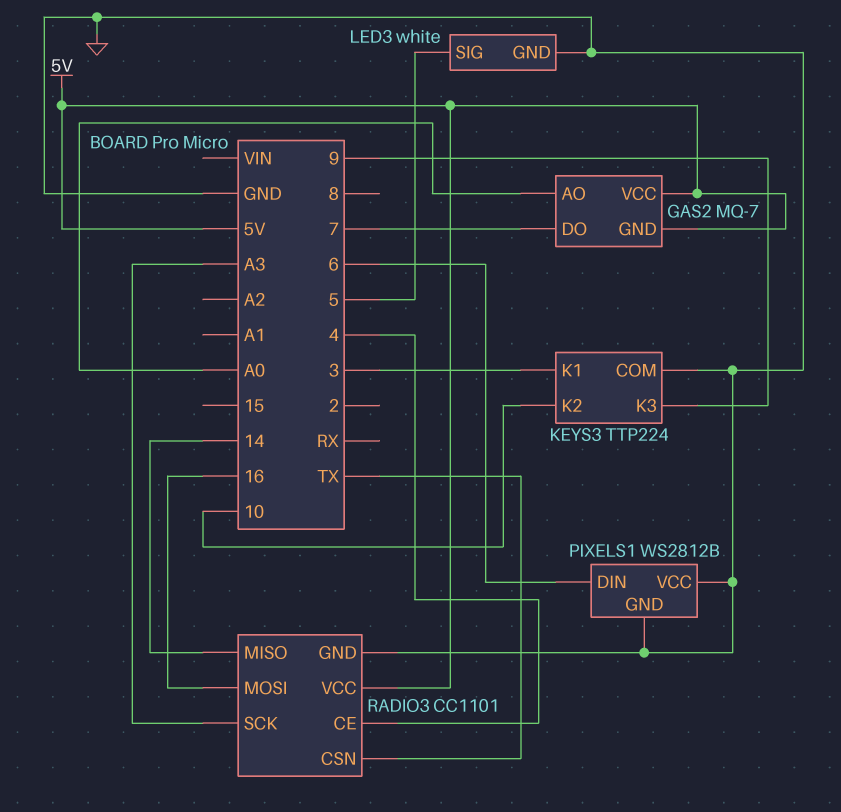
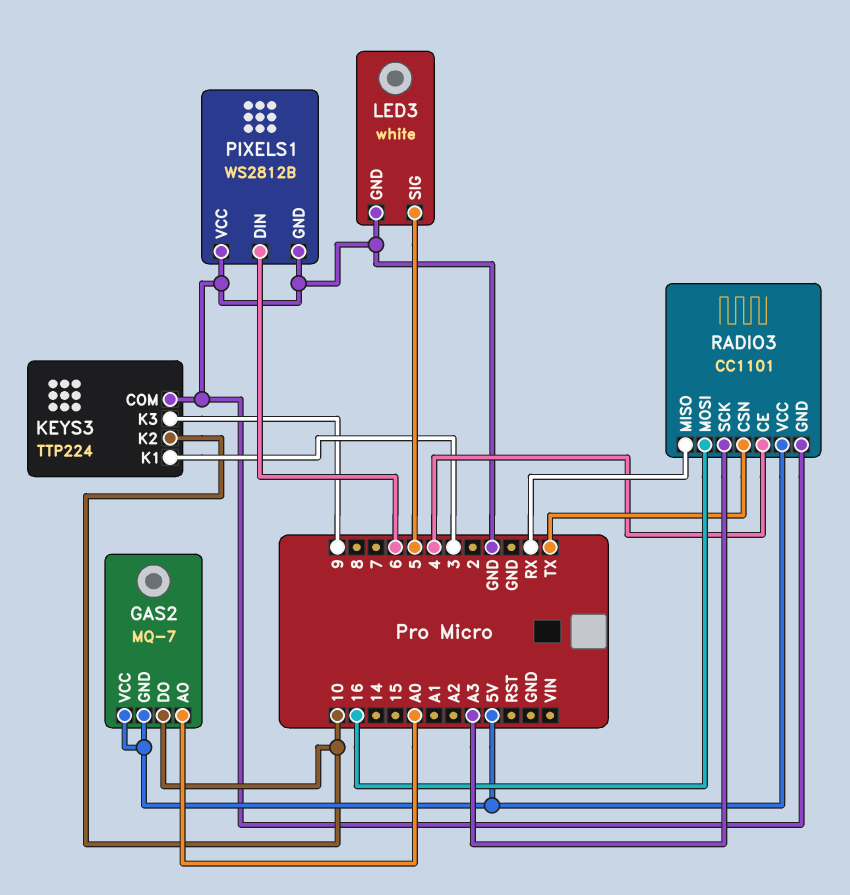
GAS2 pin DO: 7 -> 10
RADIO3 pin MISO: 14 -> RX

